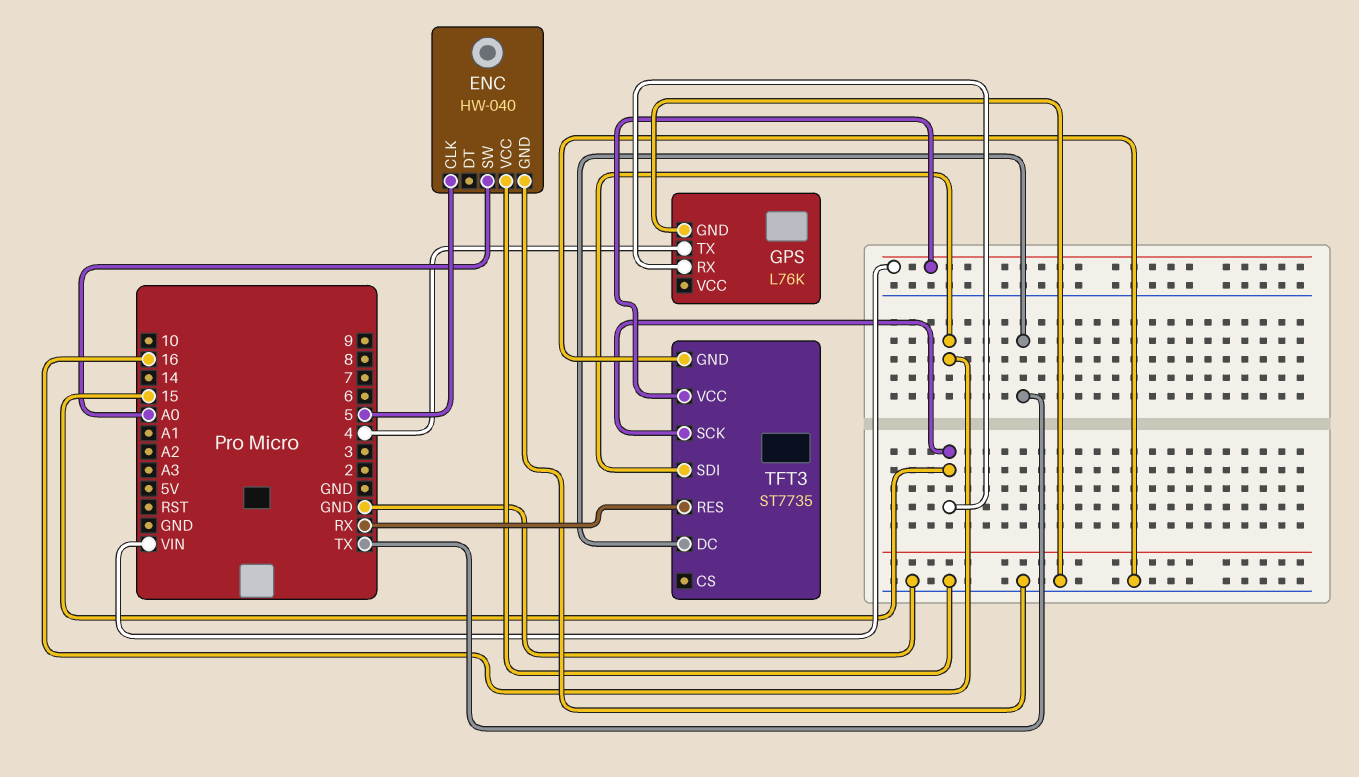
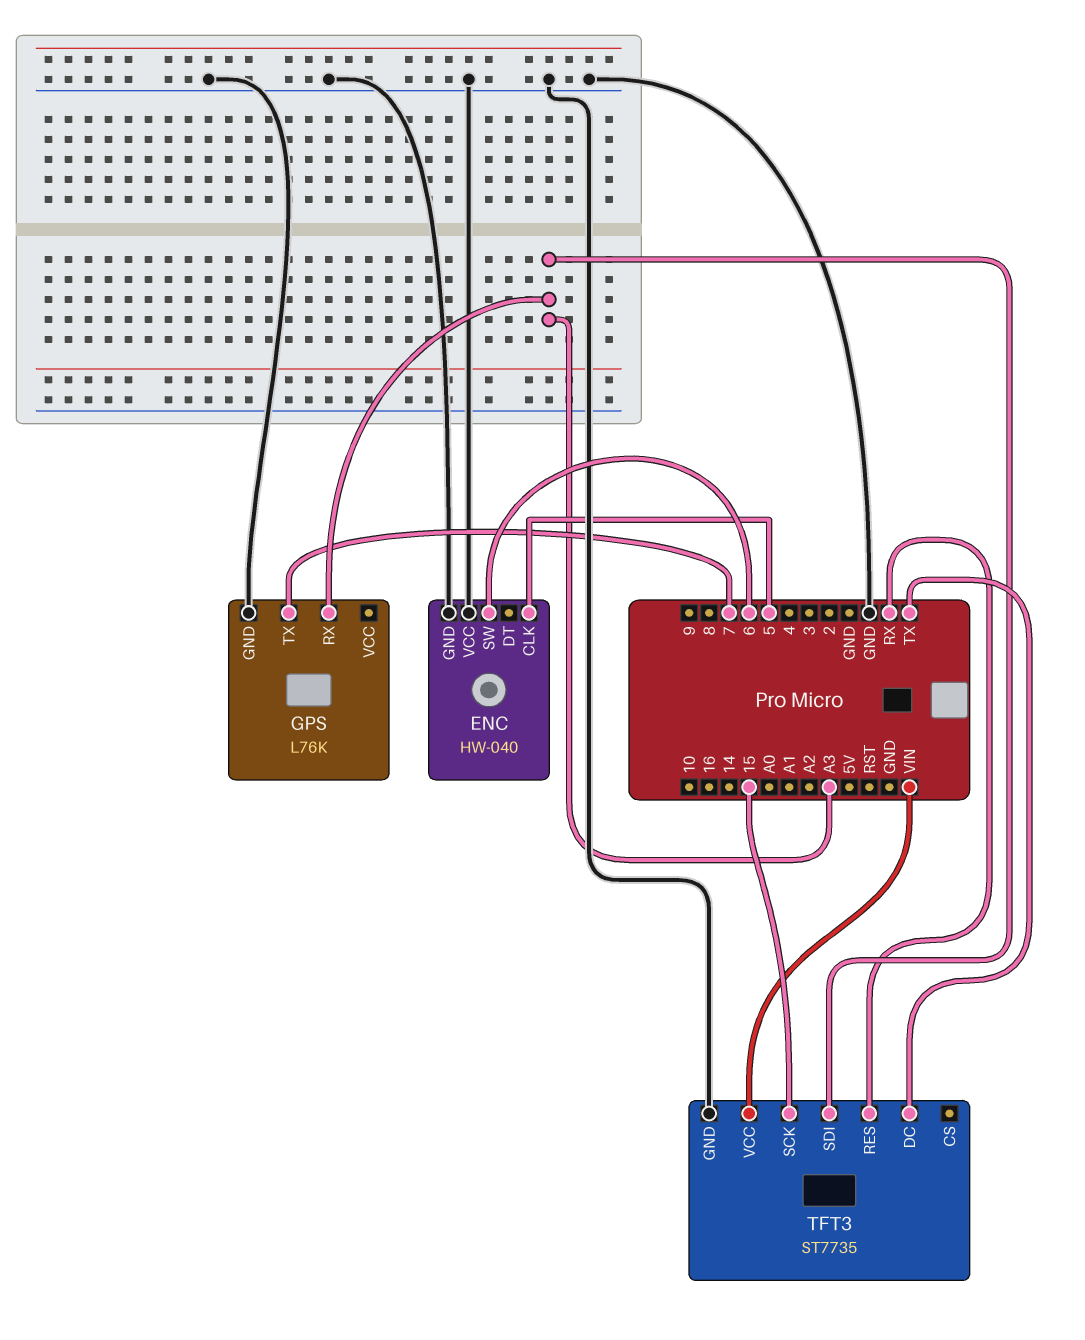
ENC pin SW: A0 -> 6
GPS pin RX: 15 -> A3
GPS pin TX: 4 -> 7
TFT3 pin SDI: 16 -> A3

